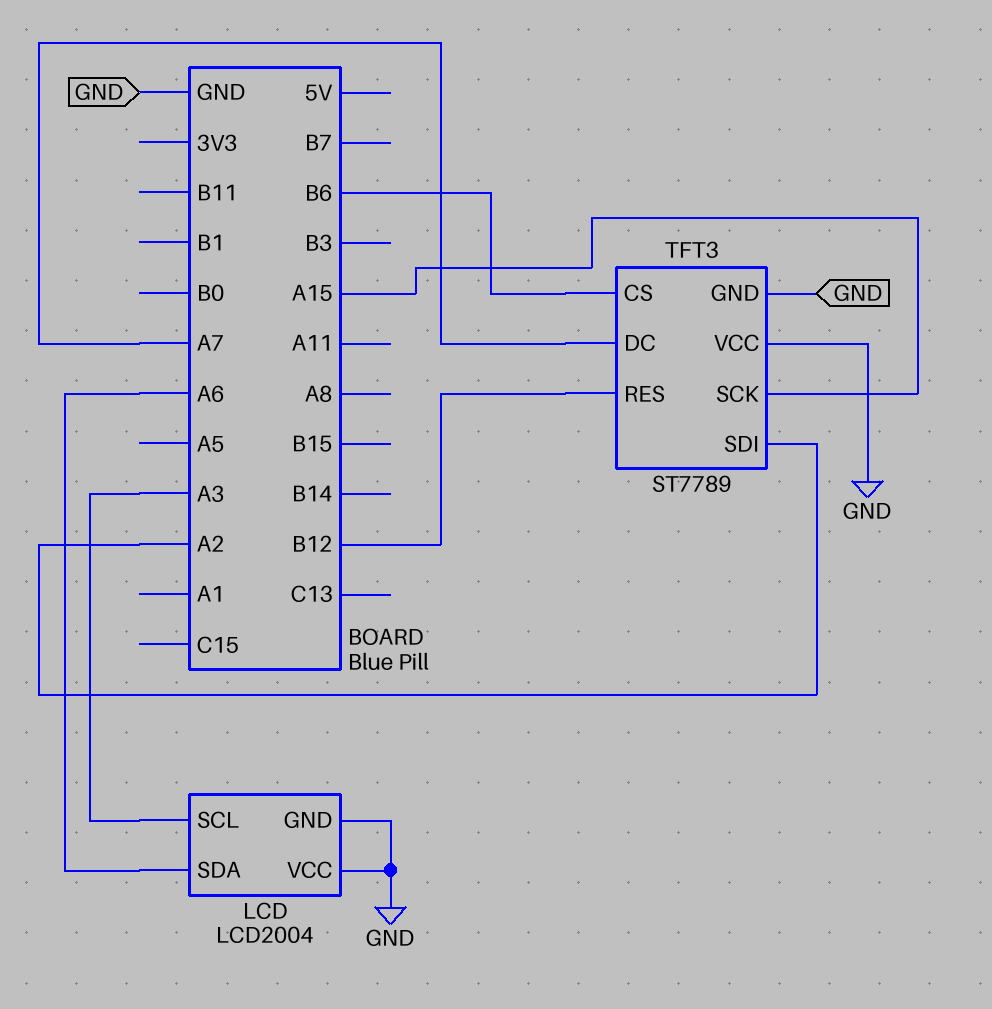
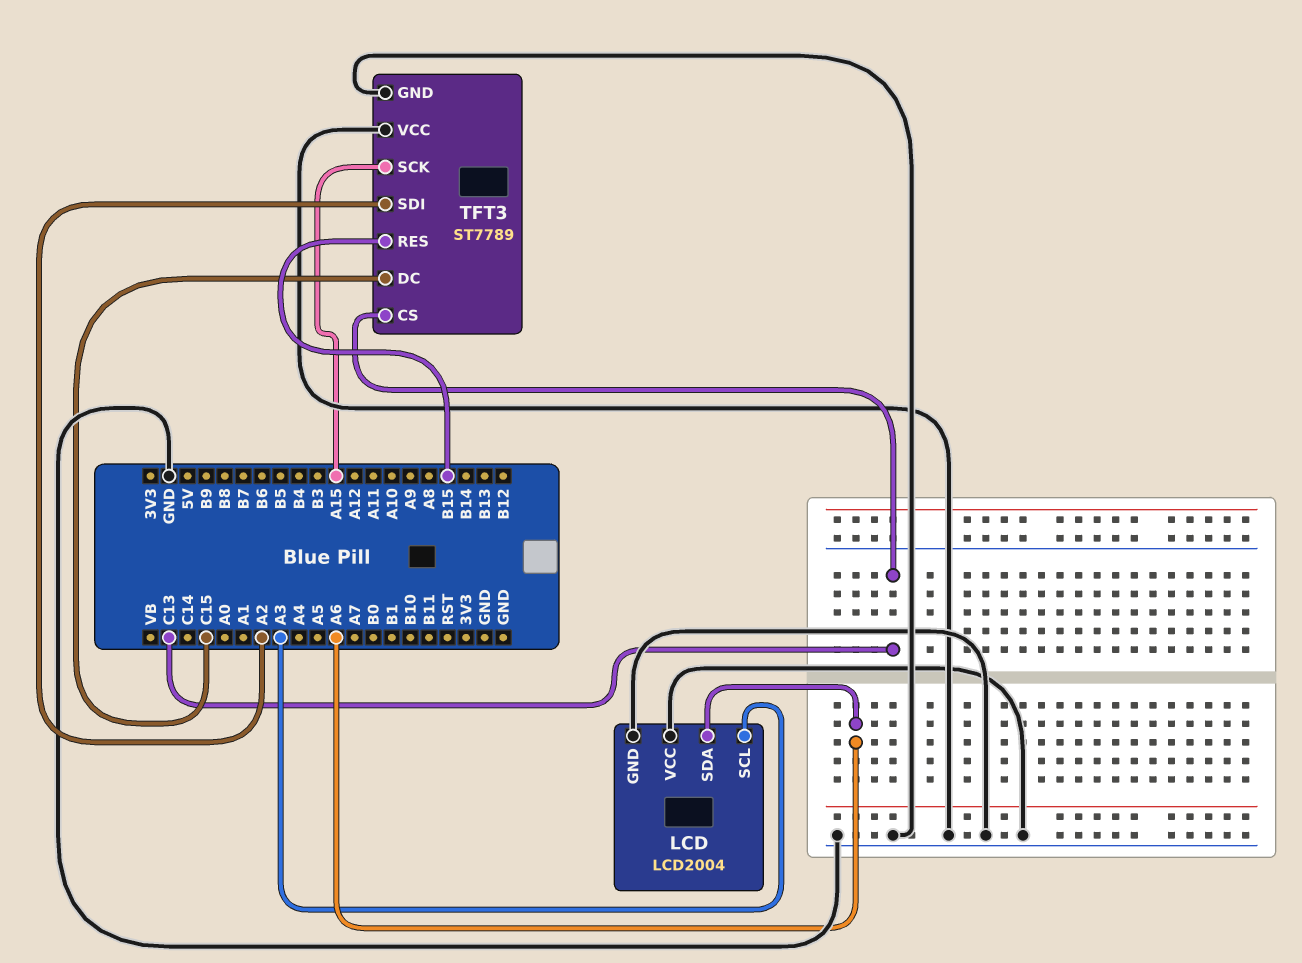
TFT3 pin CS: B6 -> C13
TFT3 pin DC: A7 -> C15
TFT3 pin RES: B12 -> B15

